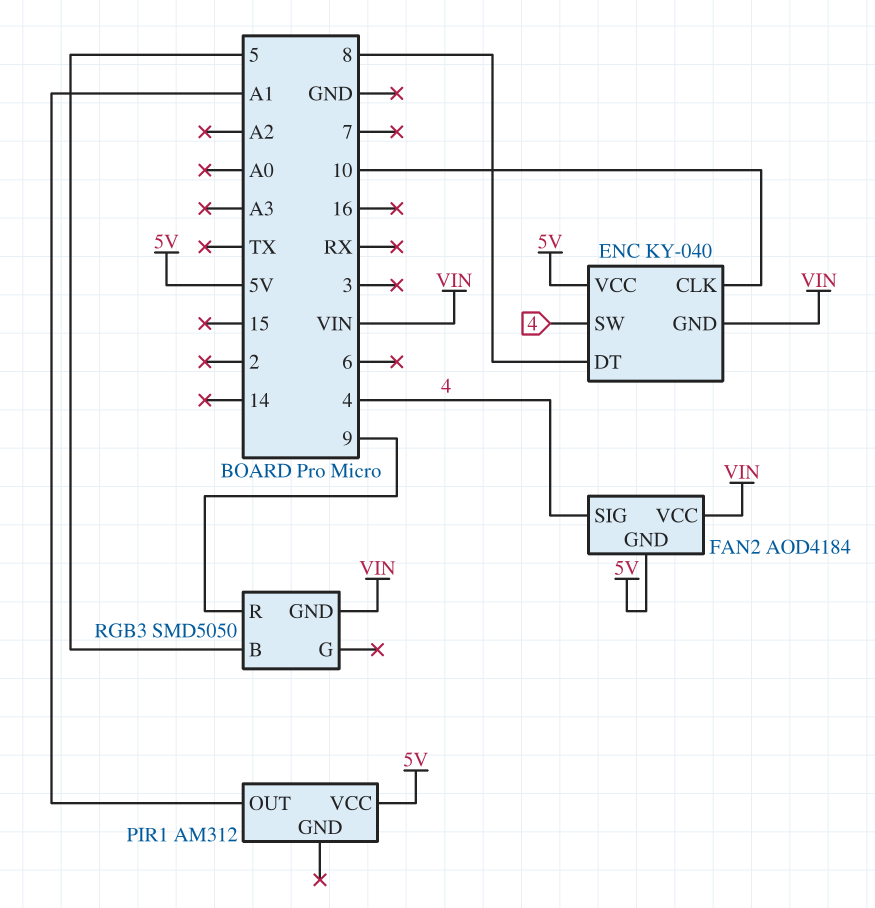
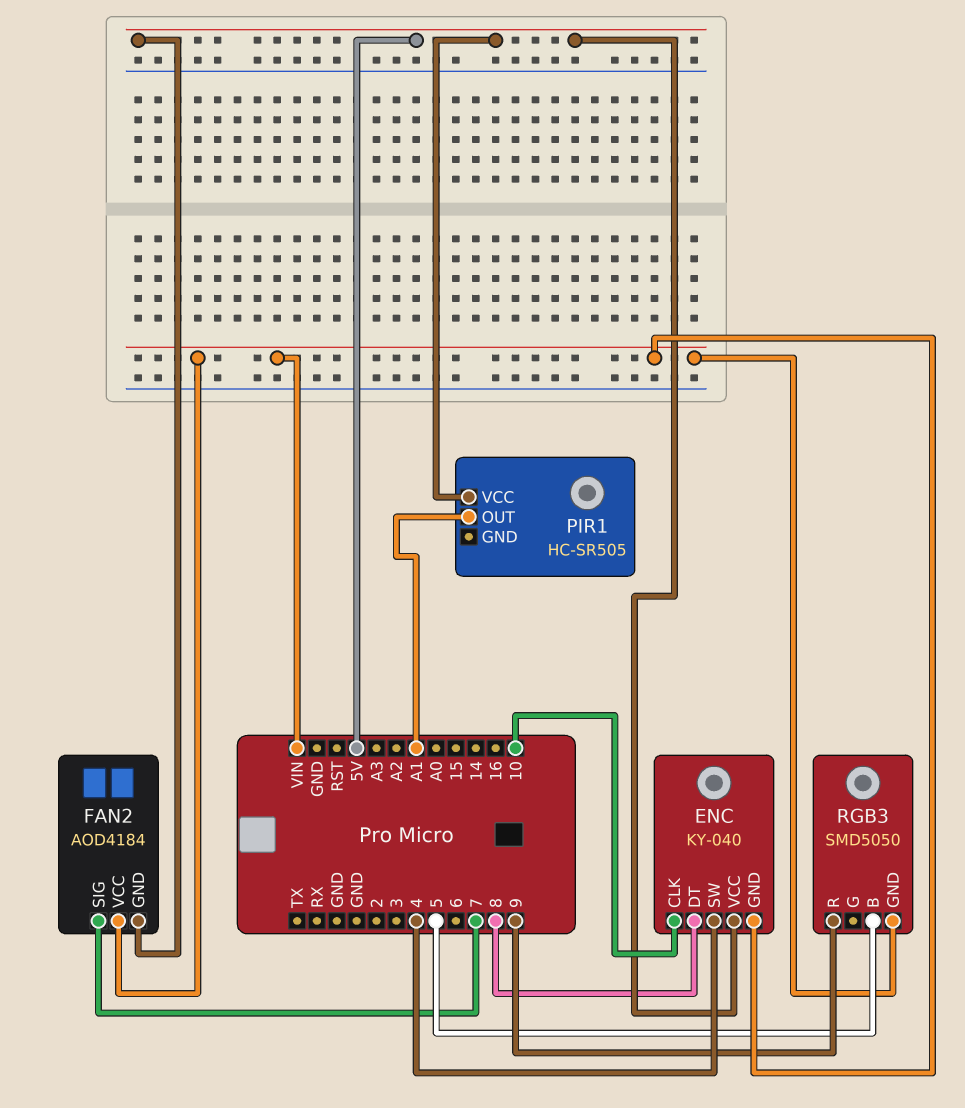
FAN2 pin SIG: 4 -> 7
PIR1: AM312 -> HC-SR505

